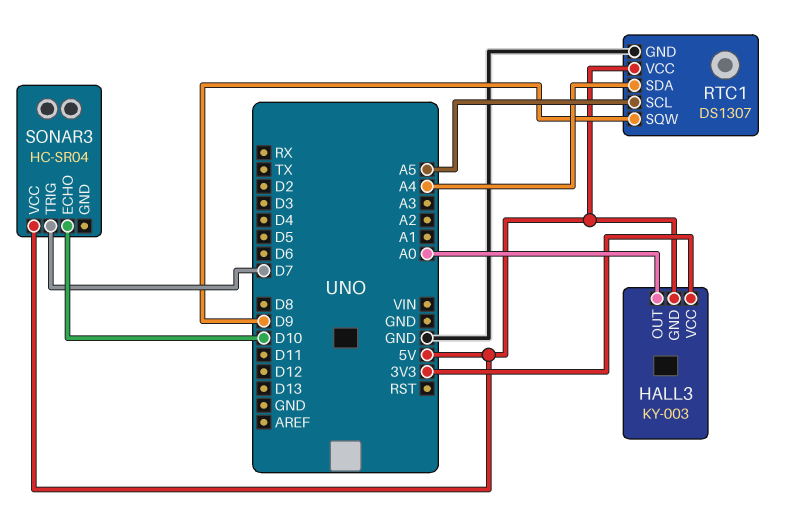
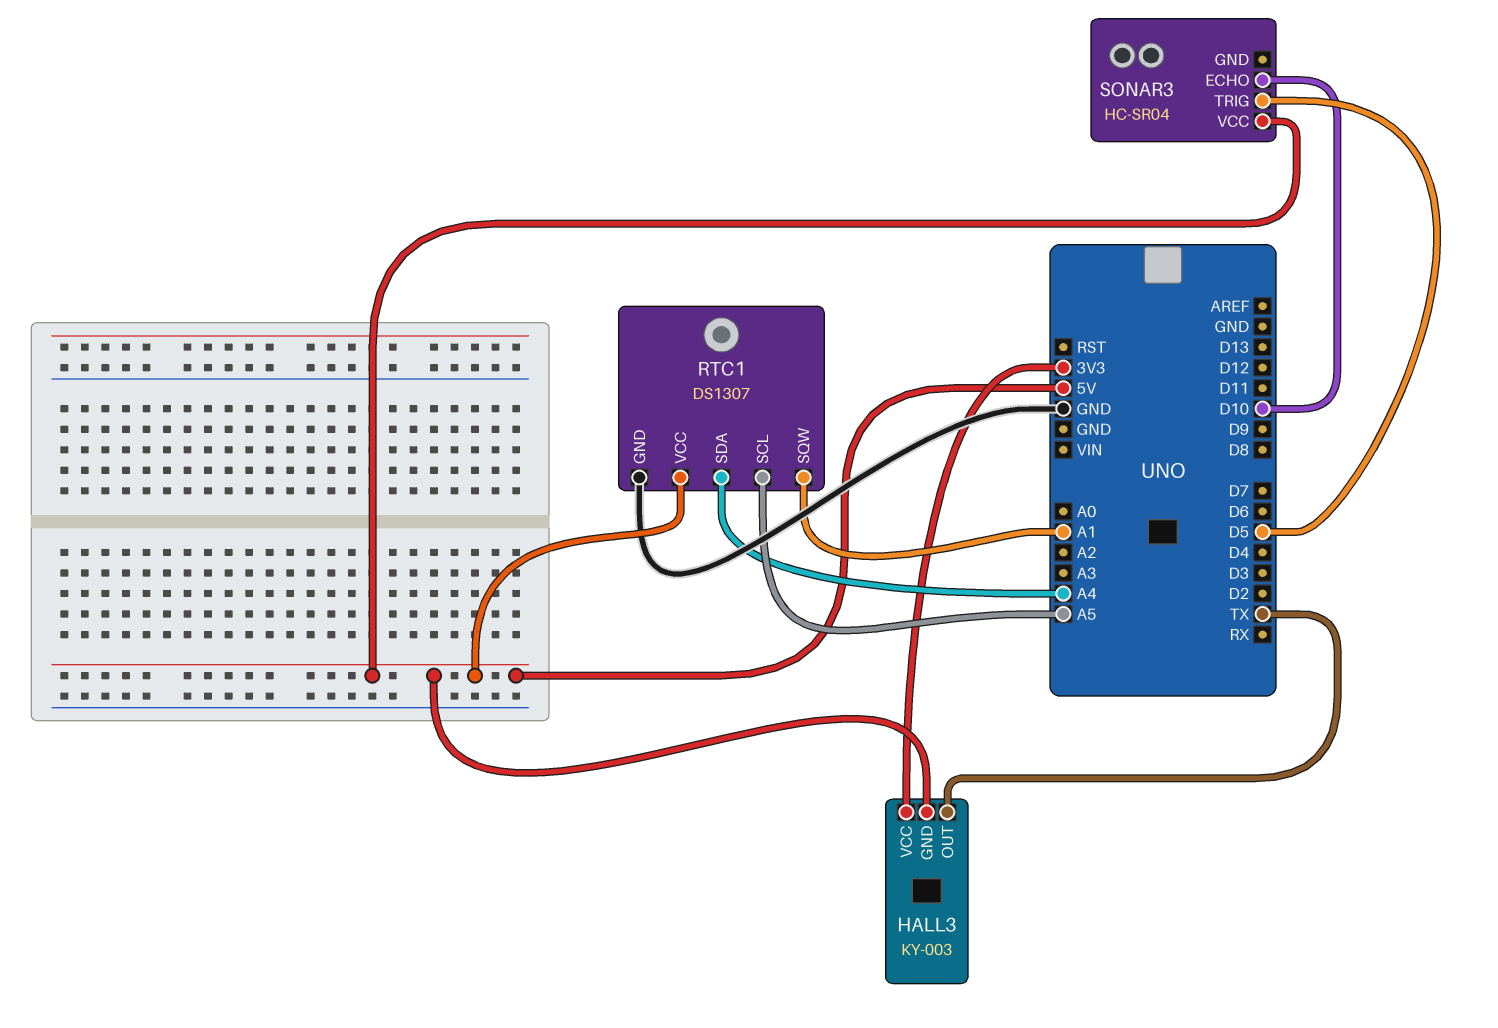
HALL3 pin OUT: A0 -> TX
RTC1 pin SQW: D9 -> A1
SONAR3 pin TRIG: D7 -> D5

